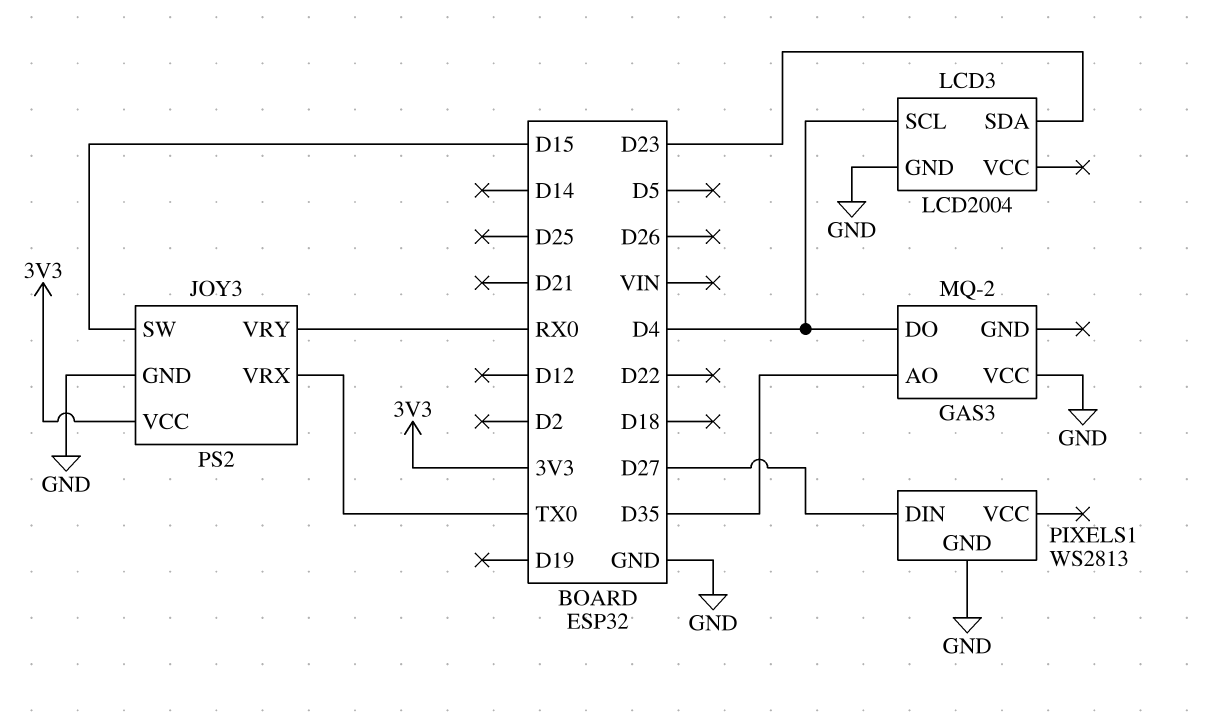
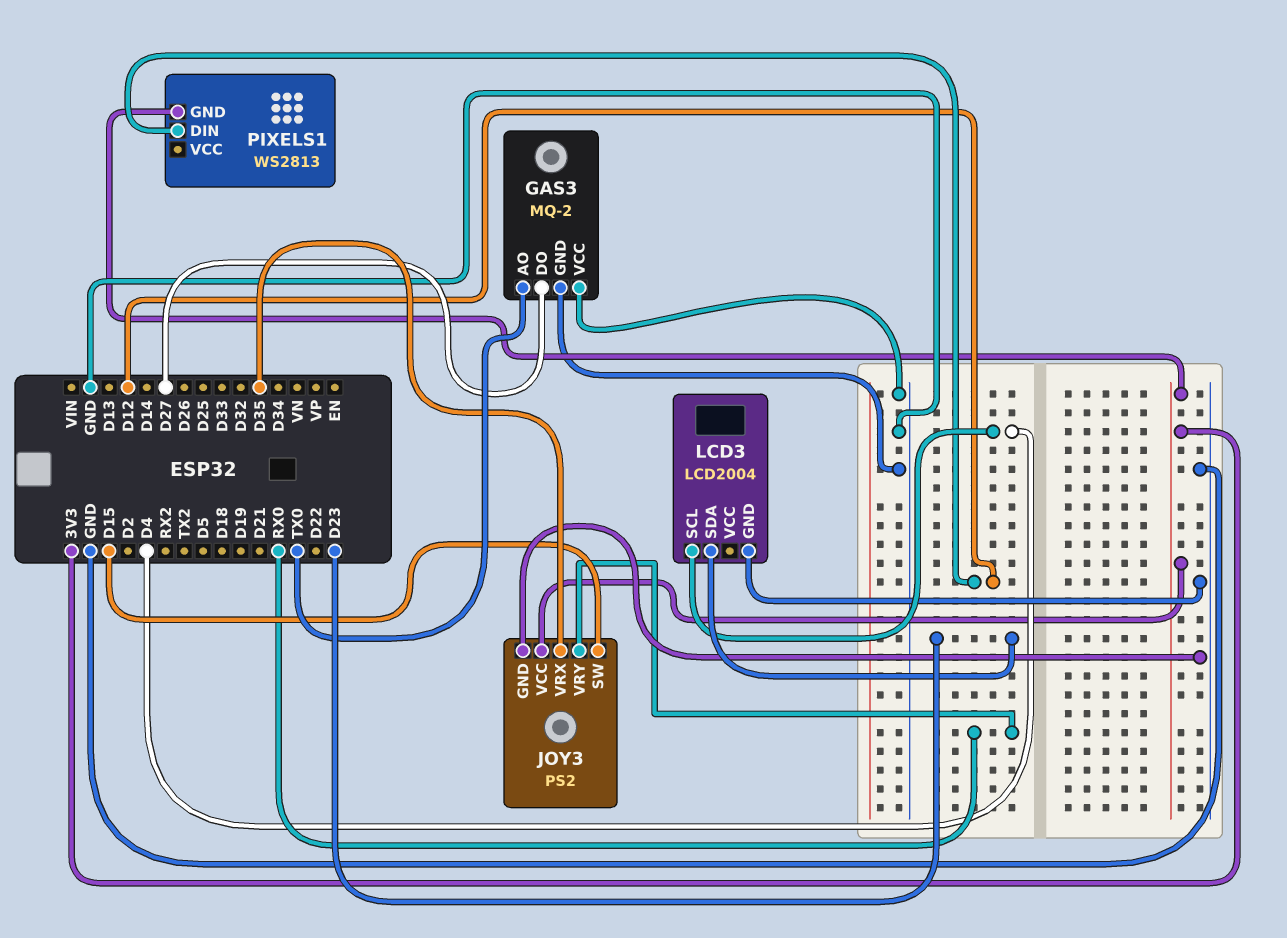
GAS3 pin AO: D35 -> TX0
GAS3 pin DO: D4 -> D27
GAS3 pin GND: none -> GND
JOY3 pin VRX: TX0 -> D35
PIXELS1 pin DIN: D27 -> D12
PIXELS1 pin GND: GND -> 3V3

